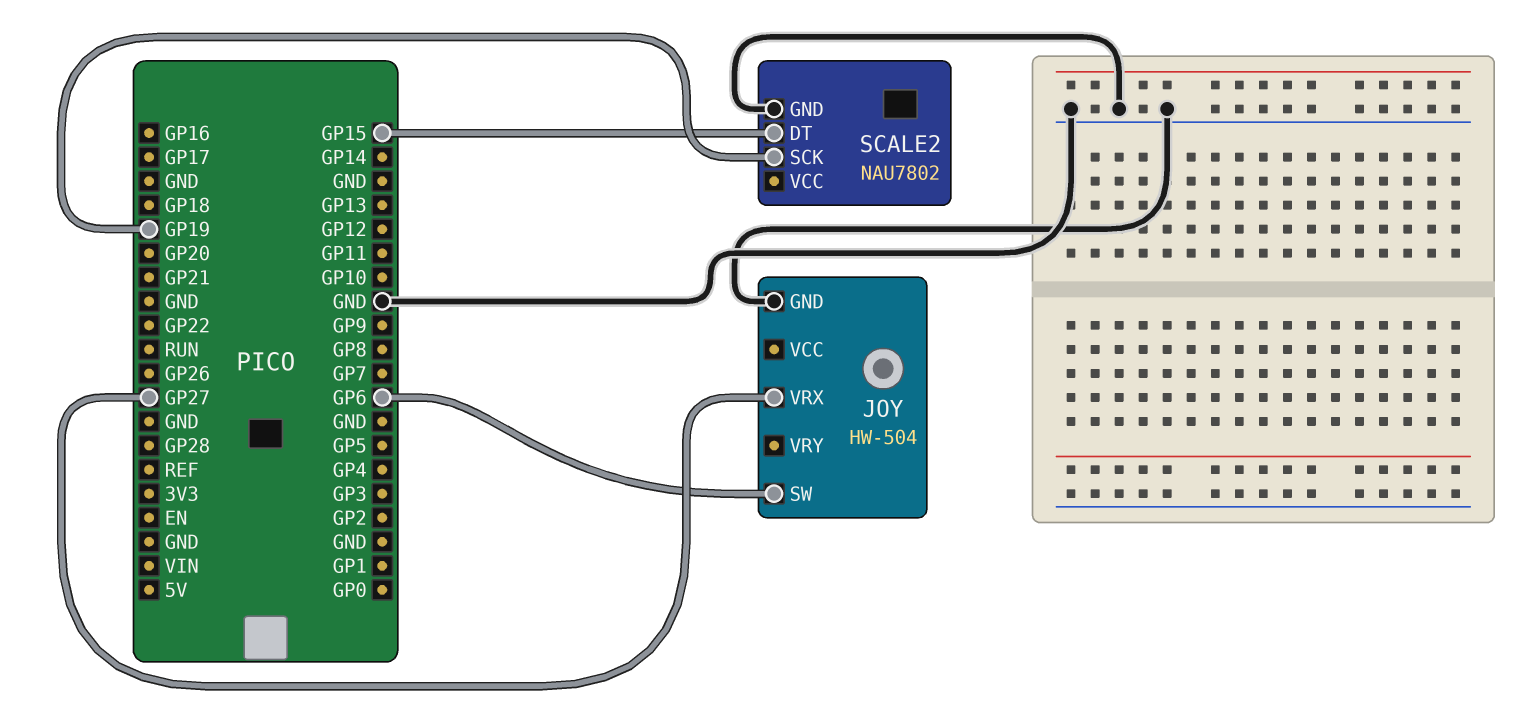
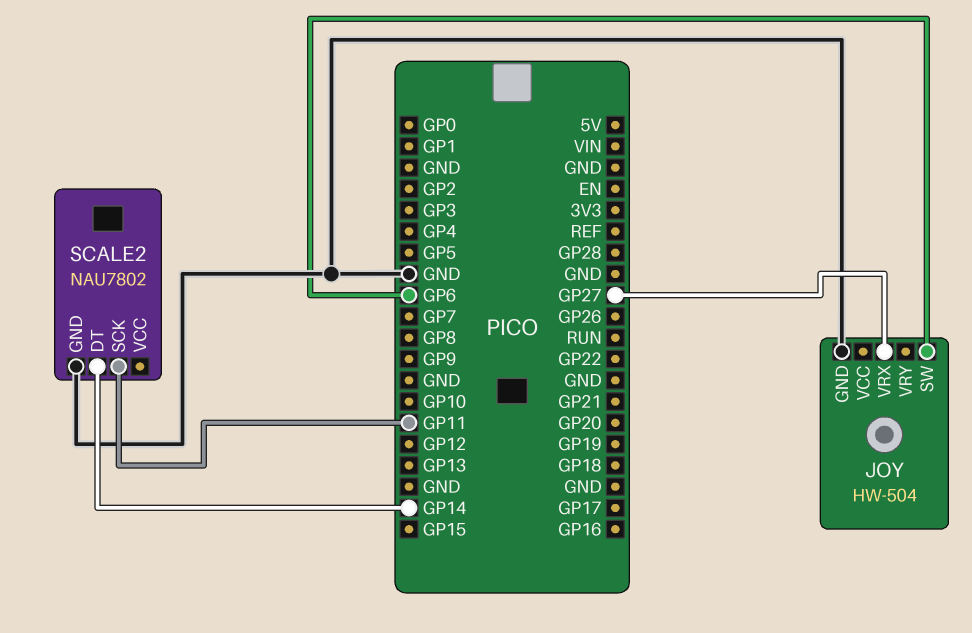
SCALE2 pin DT: GP15 -> GP14
SCALE2 pin SCK: GP19 -> GP11

